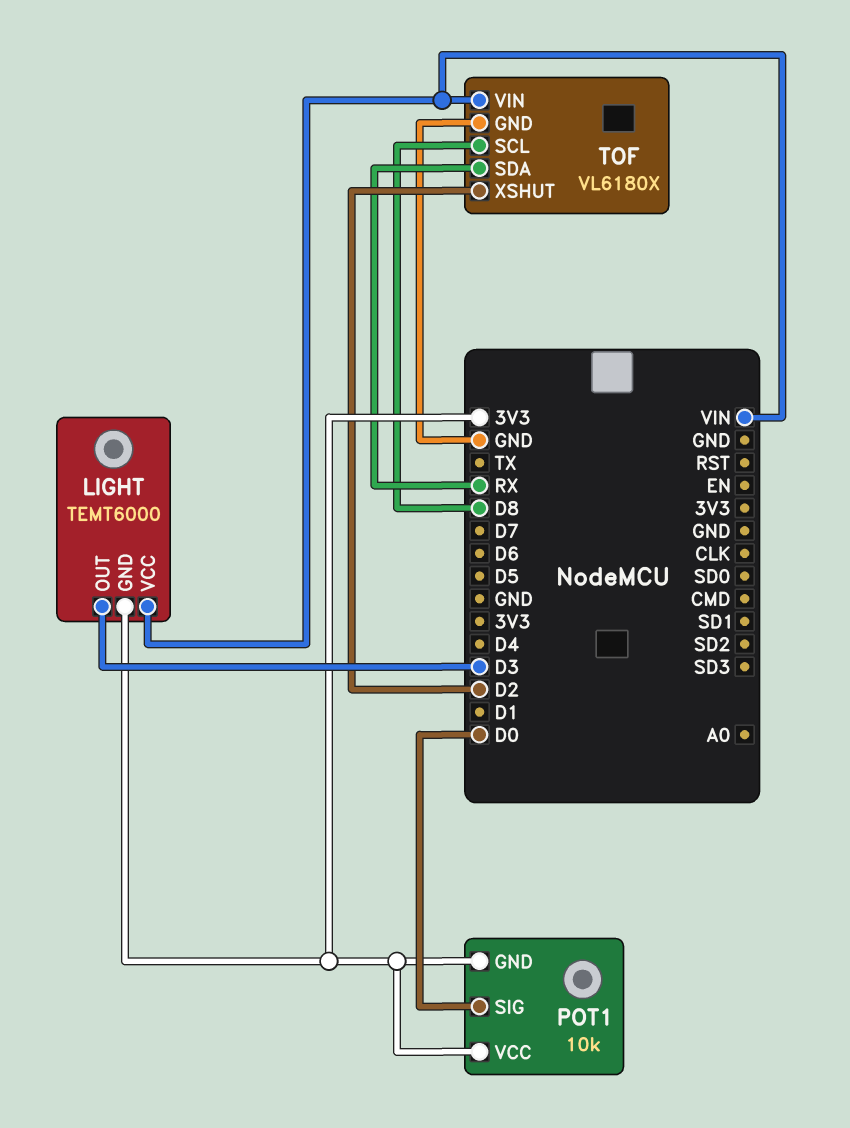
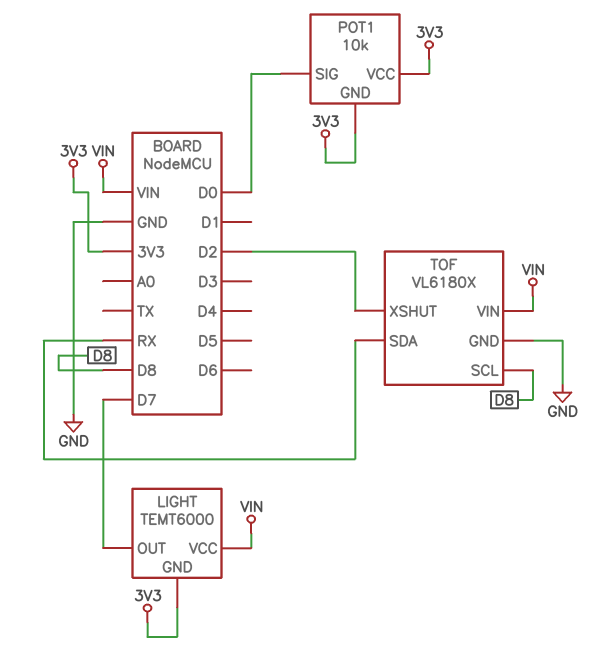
LIGHT pin OUT: D3 -> D7

